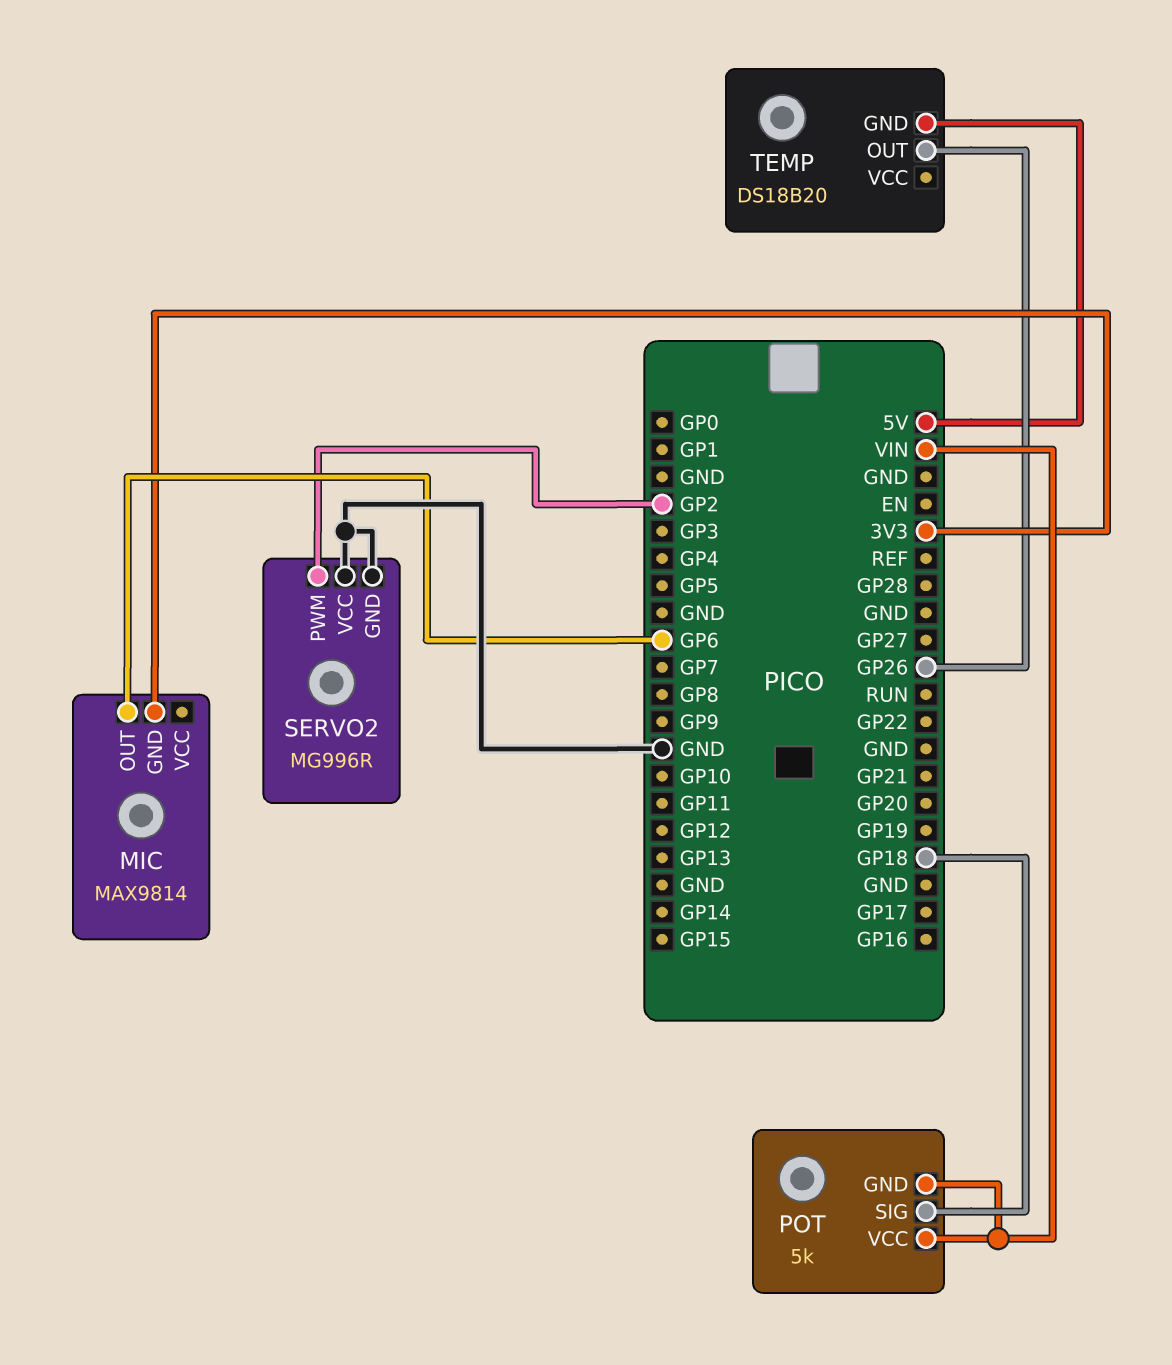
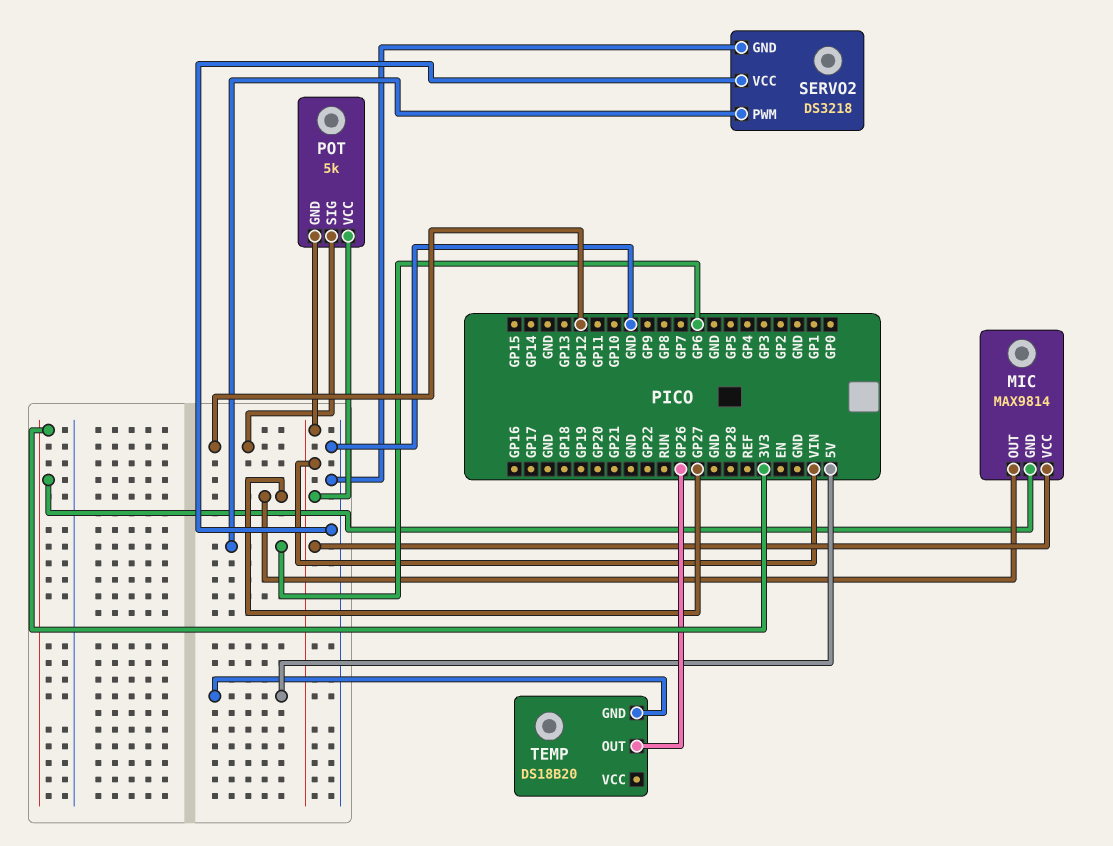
MIC pin OUT: GP6 -> GP27
MIC pin VCC: none -> VIN
POT pin SIG: GP18 -> GP12
SERVO2: MG996R -> DS3218
SERVO2 pin PWM: GP2 -> GP6

